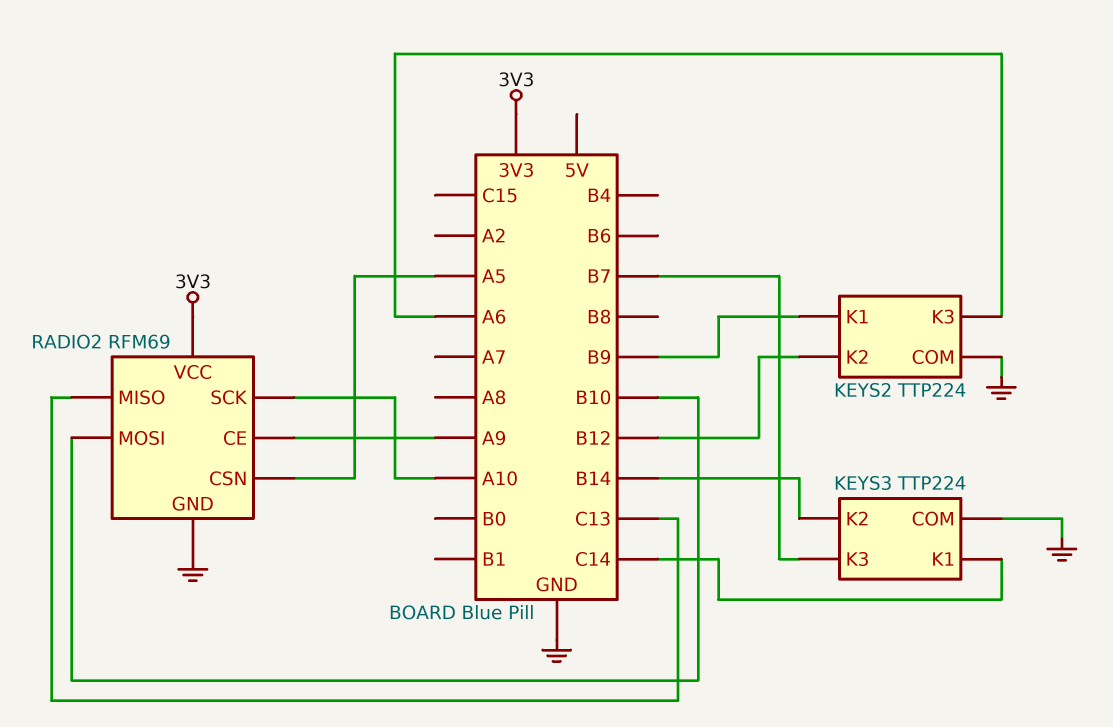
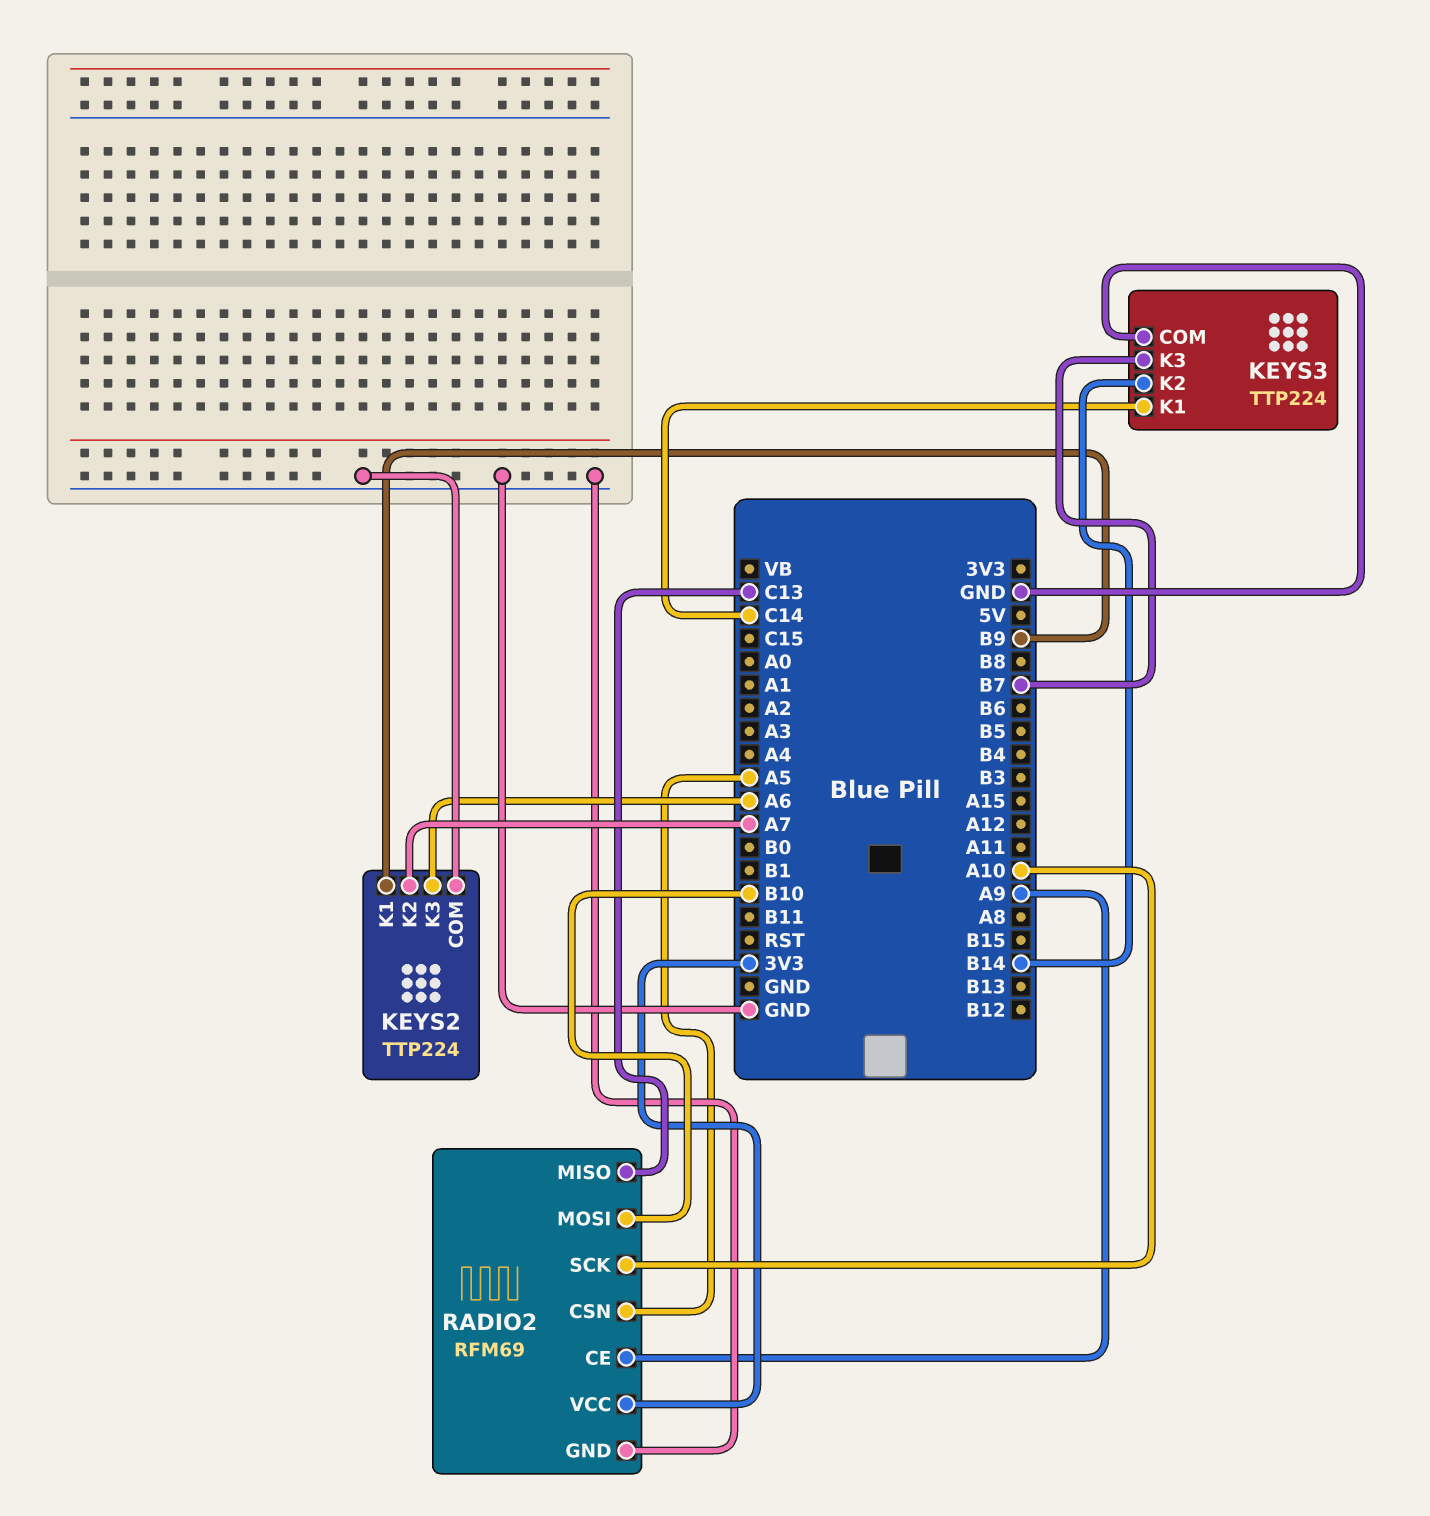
KEYS2 pin K2: B12 -> A7

